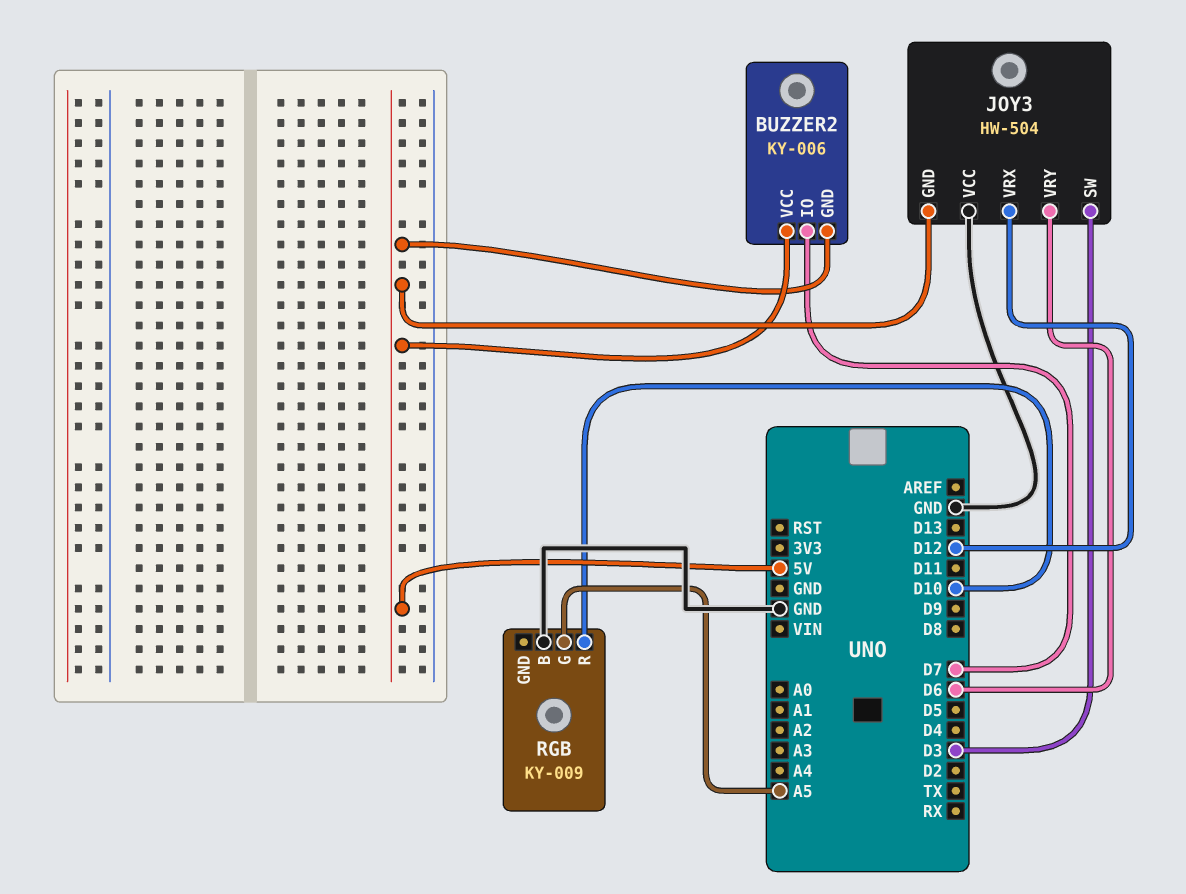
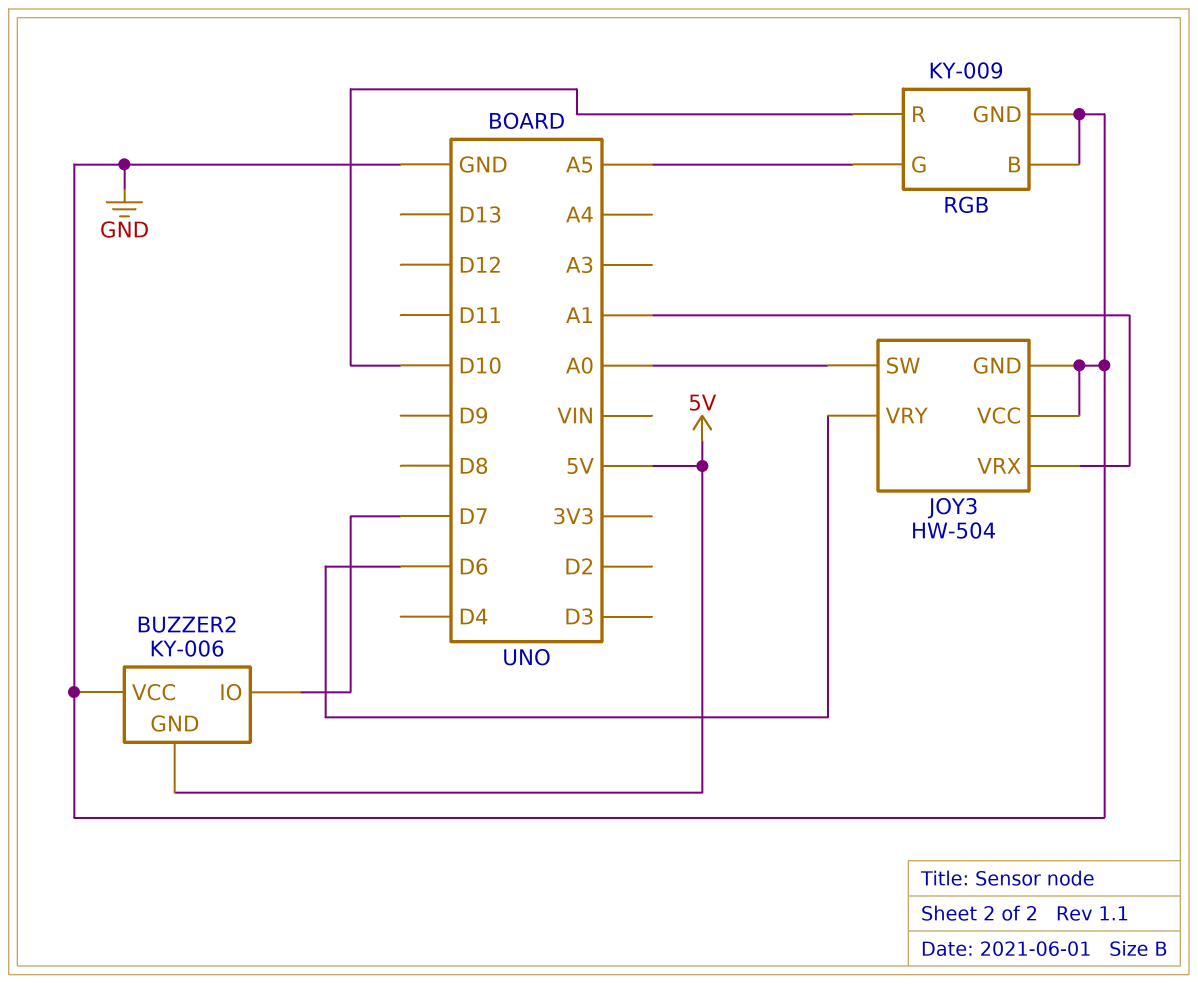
BUZZER2 pin VCC: 5V -> GND
JOY3 pin GND: 5V -> GND
JOY3 pin SW: D3 -> A0
JOY3 pin VRX: D12 -> A1
RGB pin GND: none -> GND

